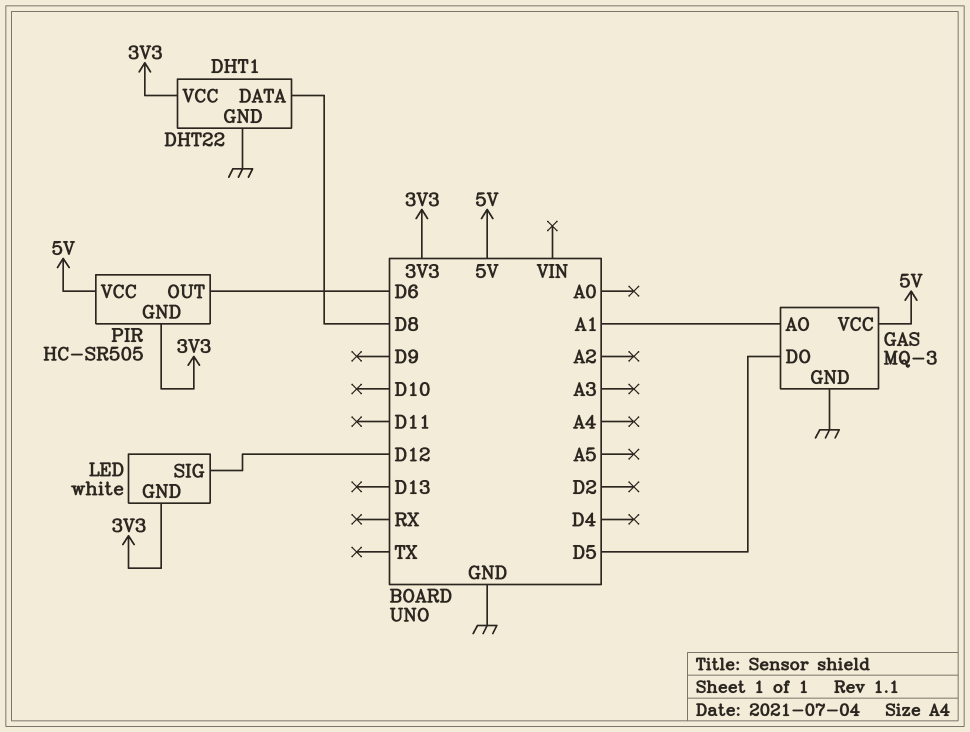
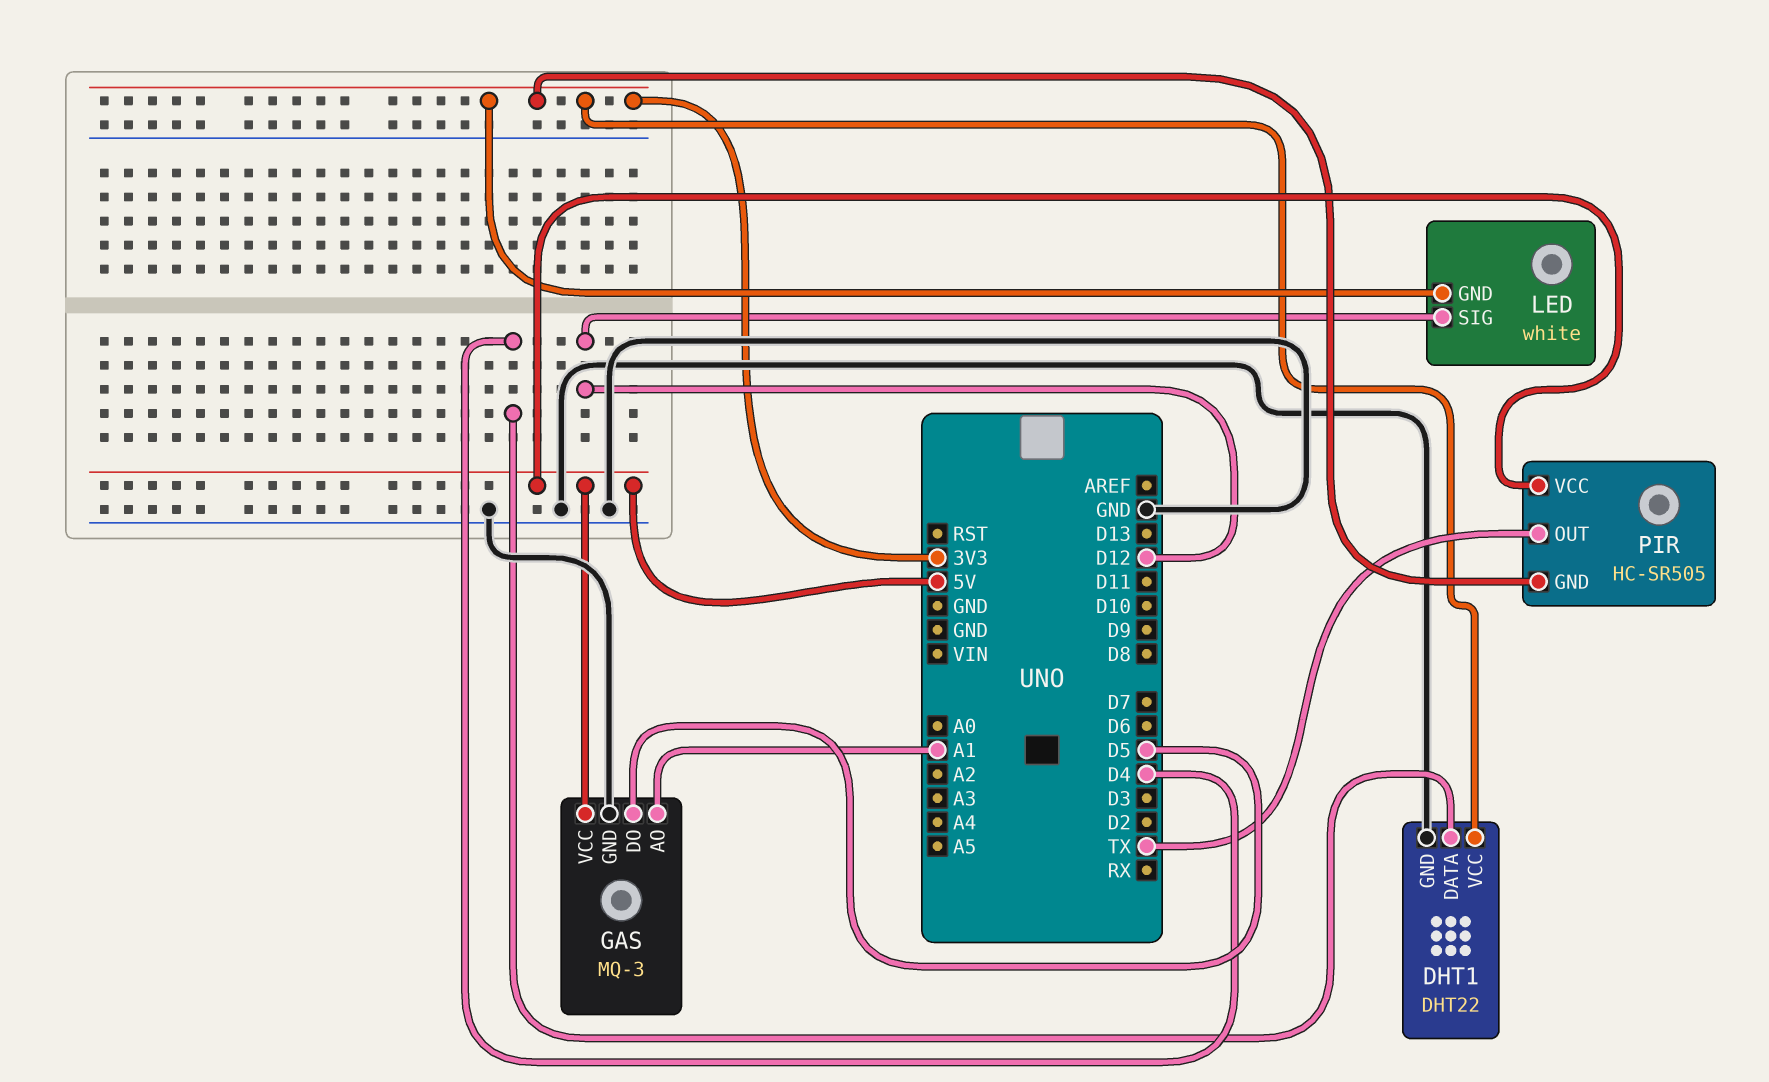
DHT1 pin DATA: D8 -> D4
PIR pin OUT: D6 -> TX

